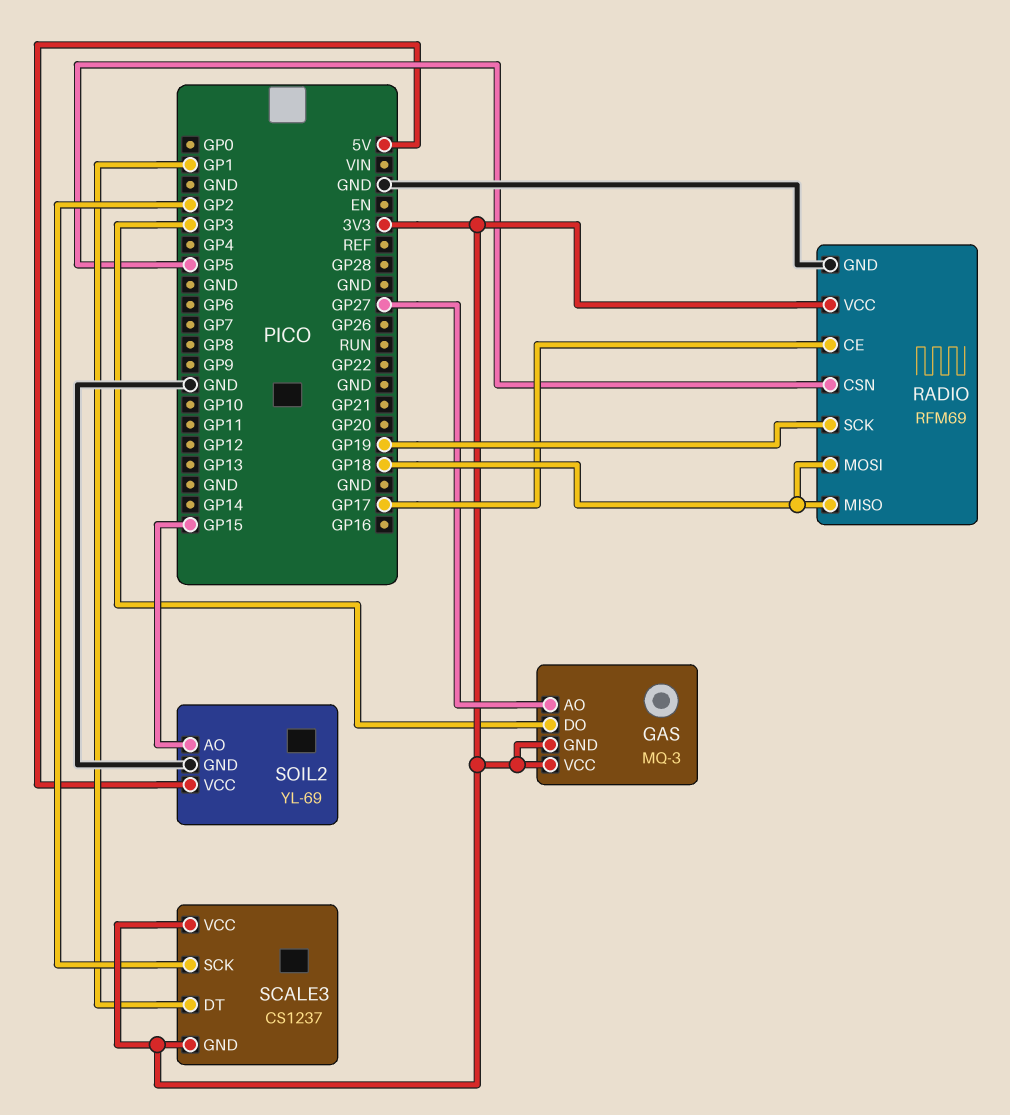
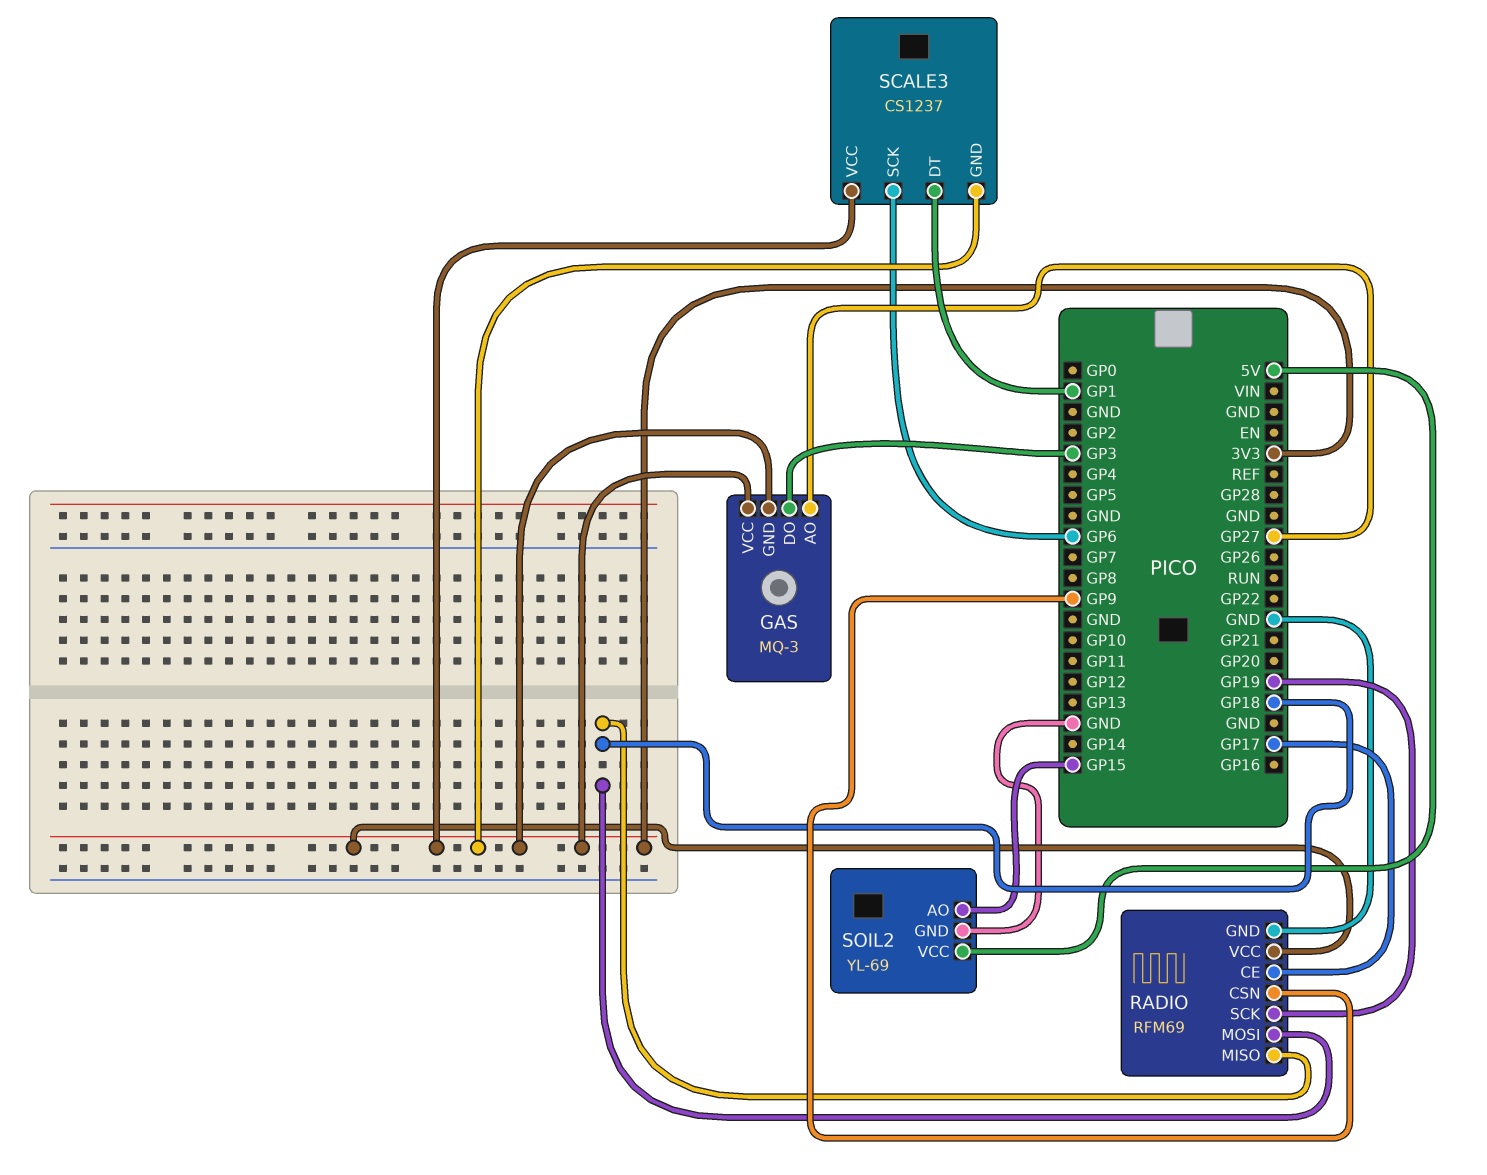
RADIO pin CSN: GP5 -> GP9
SCALE3 pin SCK: GP2 -> GP6

